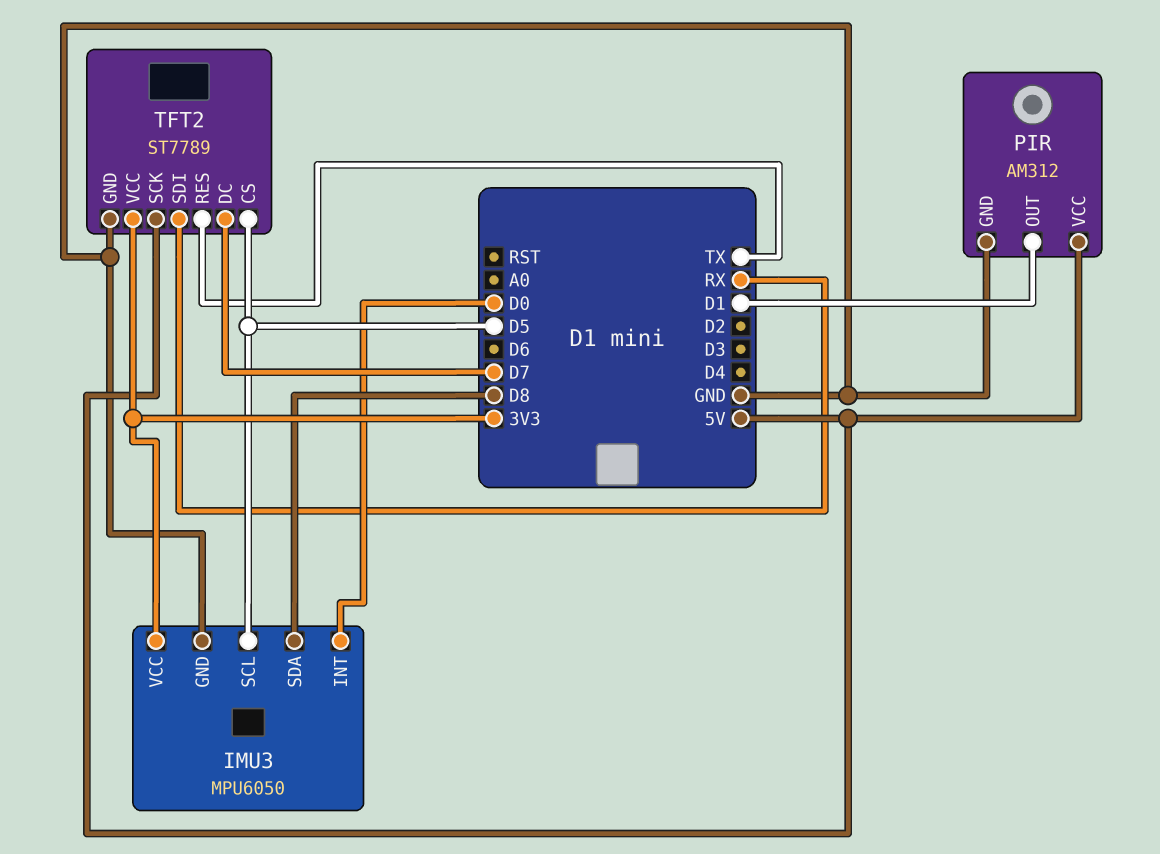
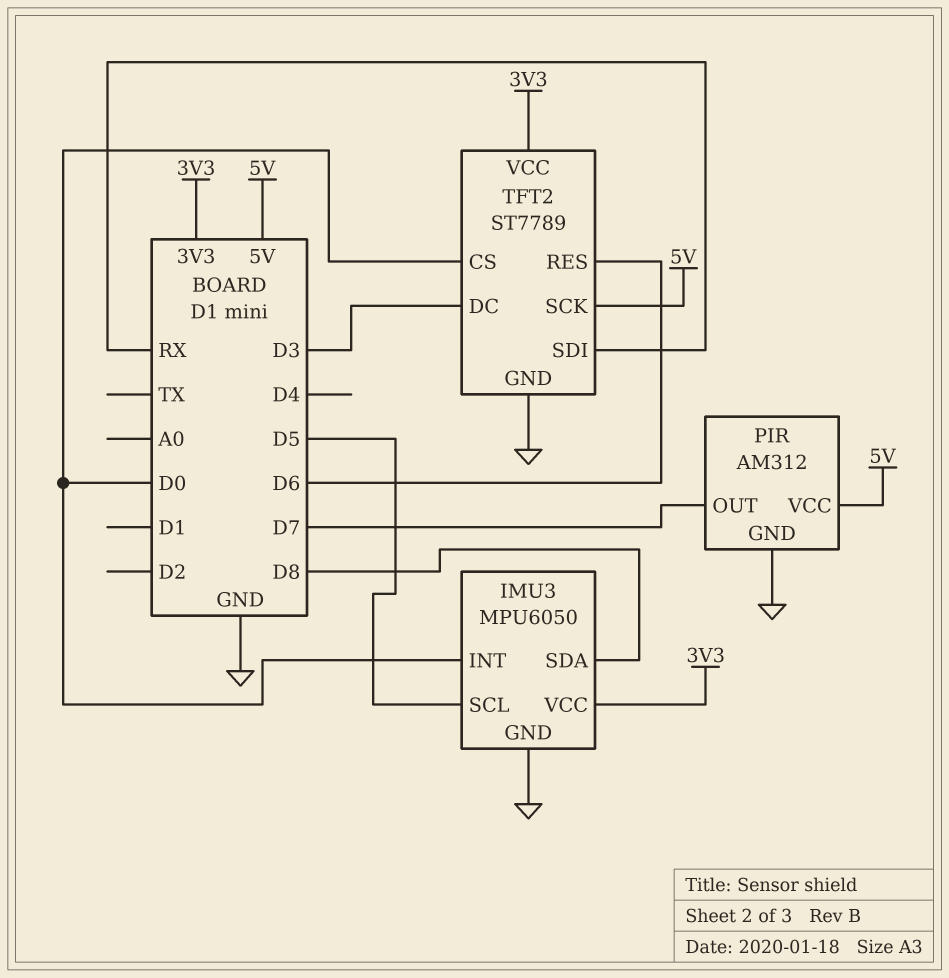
PIR pin OUT: D1 -> D7
TFT2 pin CS: D5 -> D0
TFT2 pin DC: D7 -> D3
TFT2 pin RES: TX -> D6

